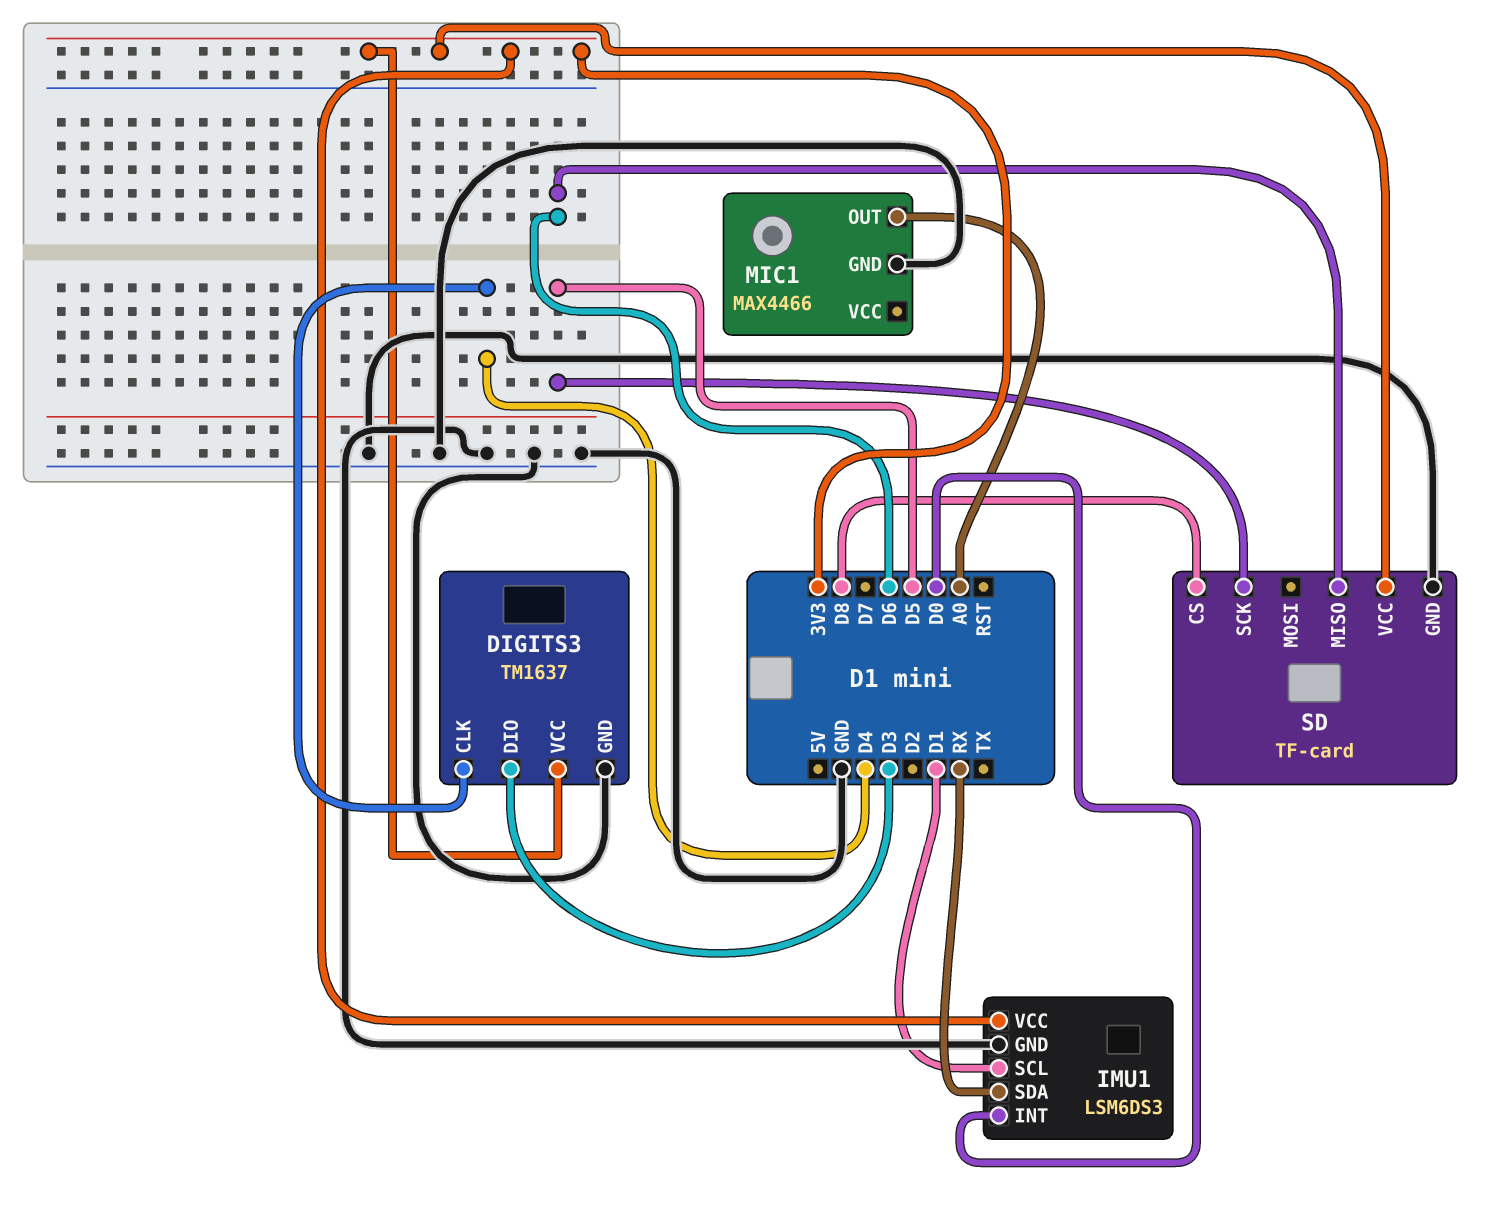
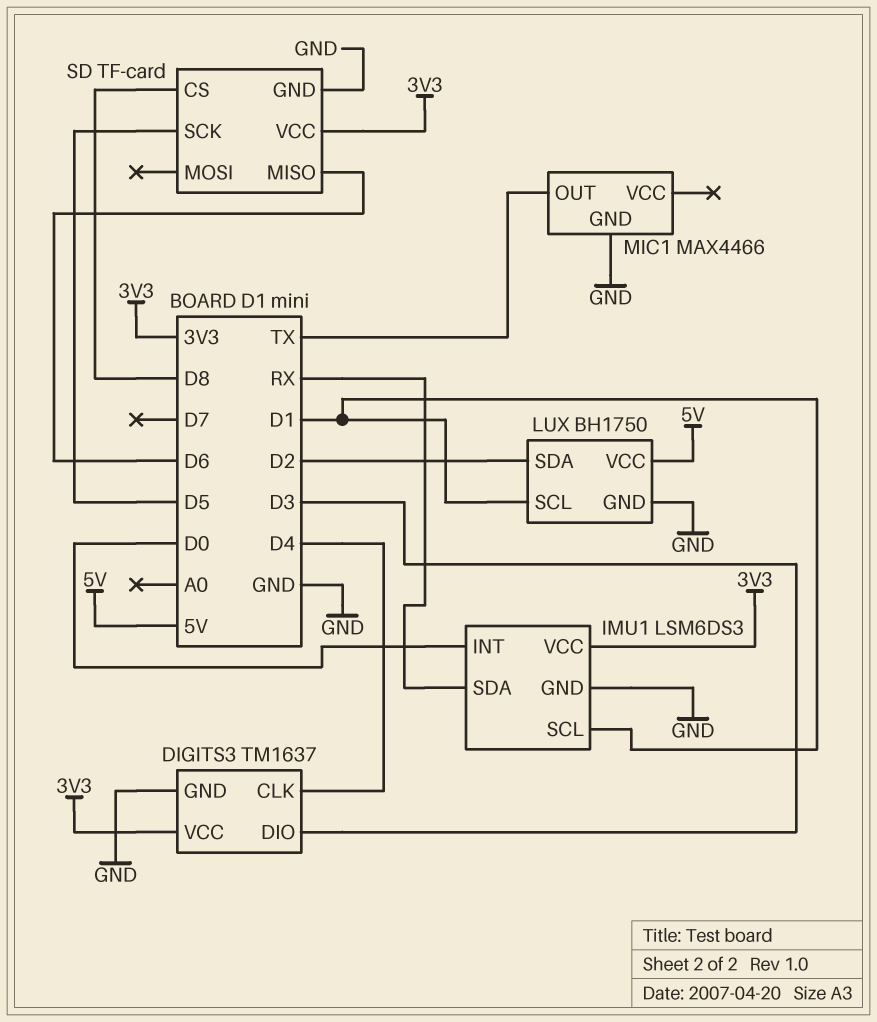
LUX: none -> BH1750
LUX pin GND: none -> GND
LUX pin SCL: none -> D1
LUX pin SDA: none -> D2
LUX pin VCC: none -> 5V
MIC1 pin OUT: A0 -> TX

